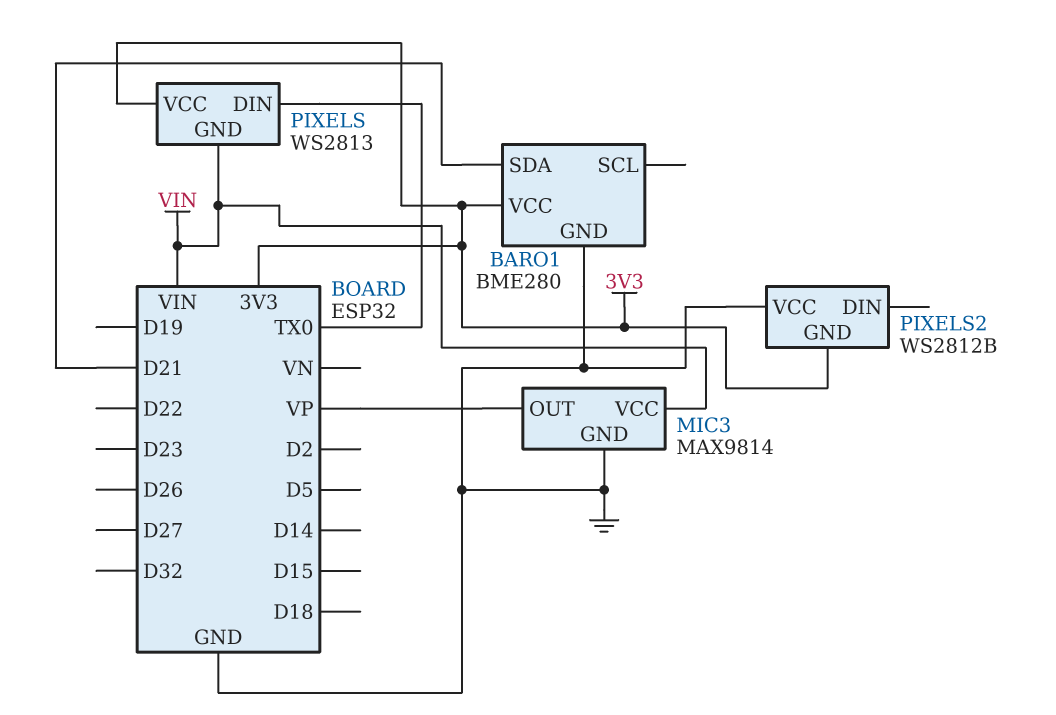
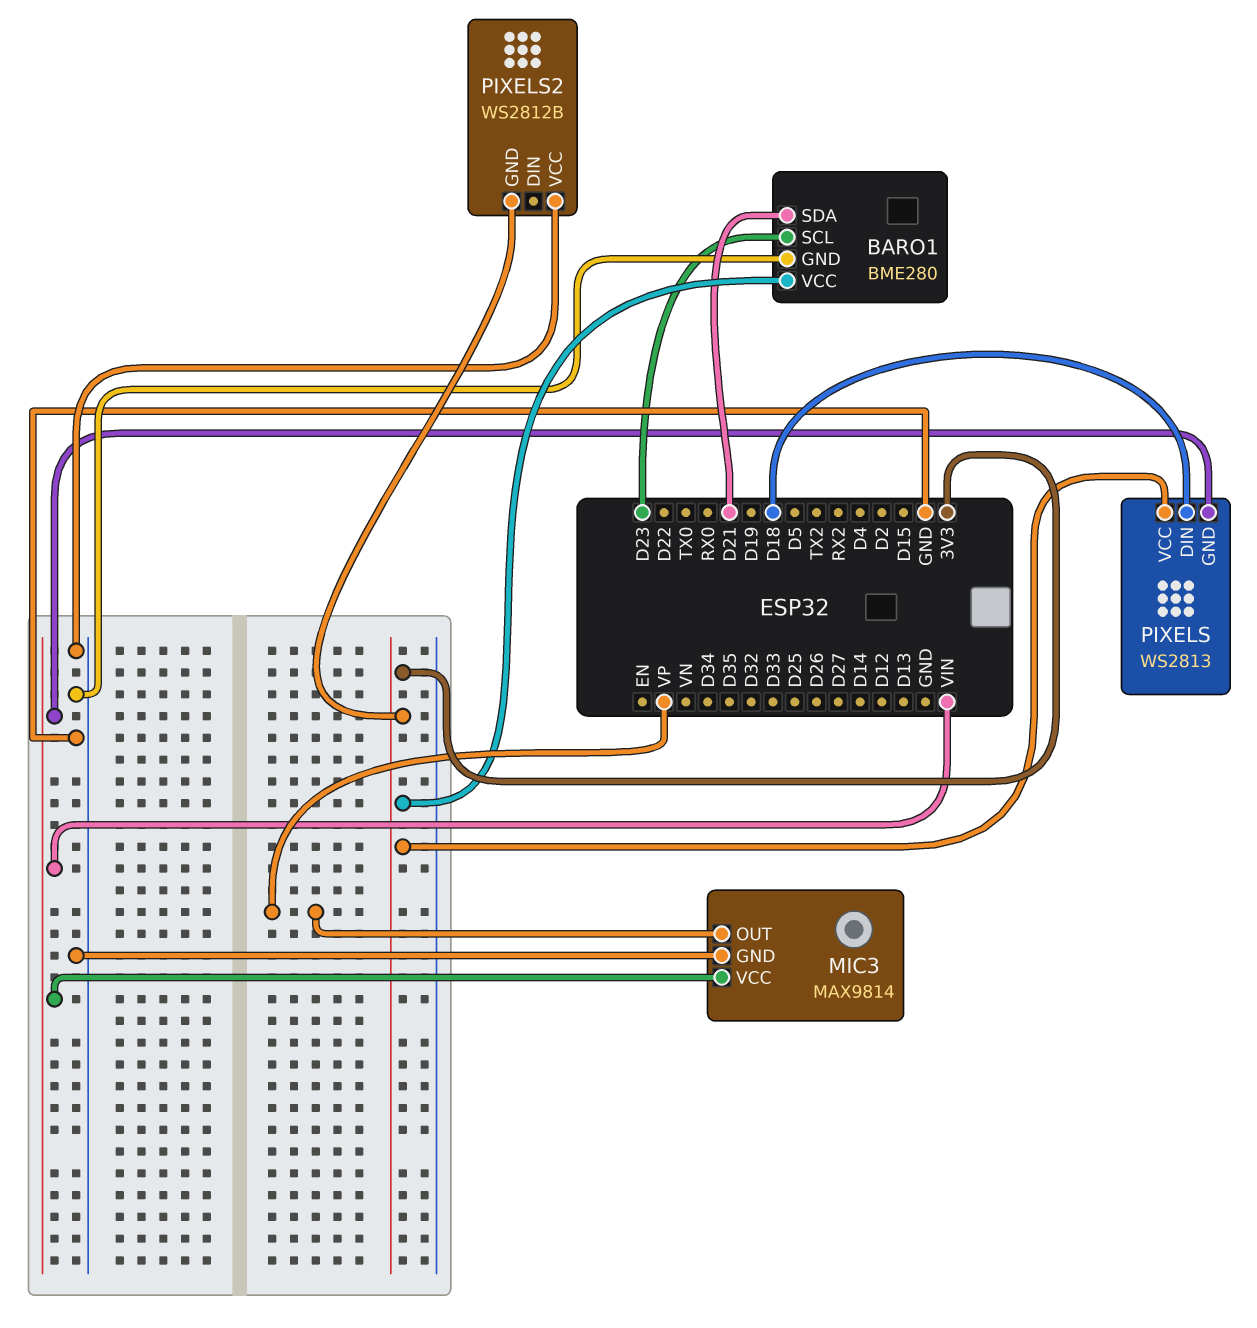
BARO1 pin SCL: none -> D23
PIXELS pin DIN: TX0 -> D18

